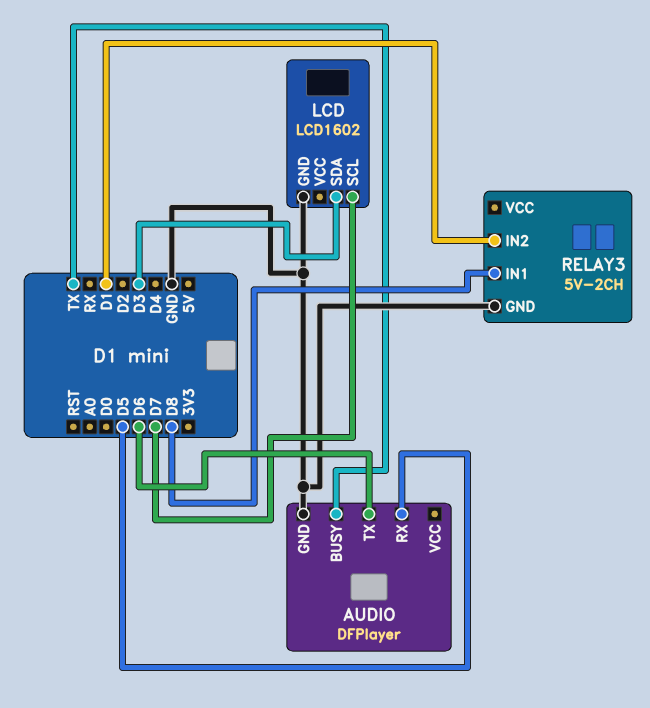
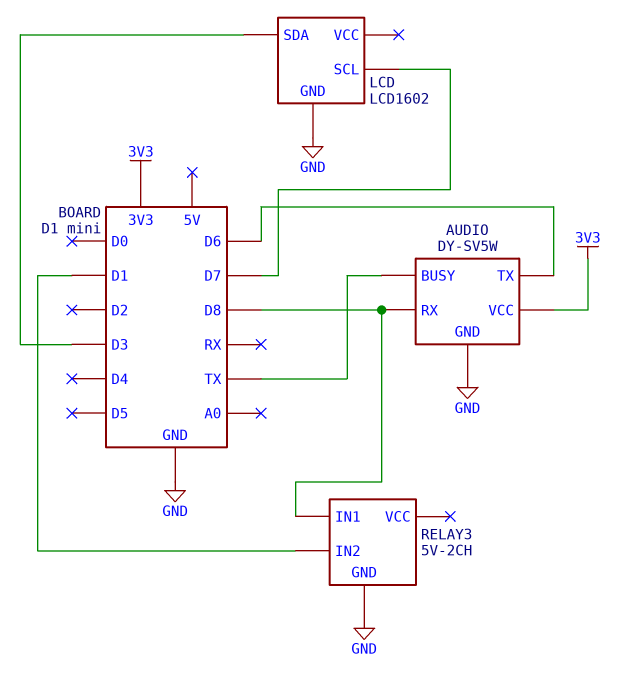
AUDIO: DFPlayer -> DY-SV5W
AUDIO pin RX: D5 -> D8
AUDIO pin VCC: none -> 3V3

